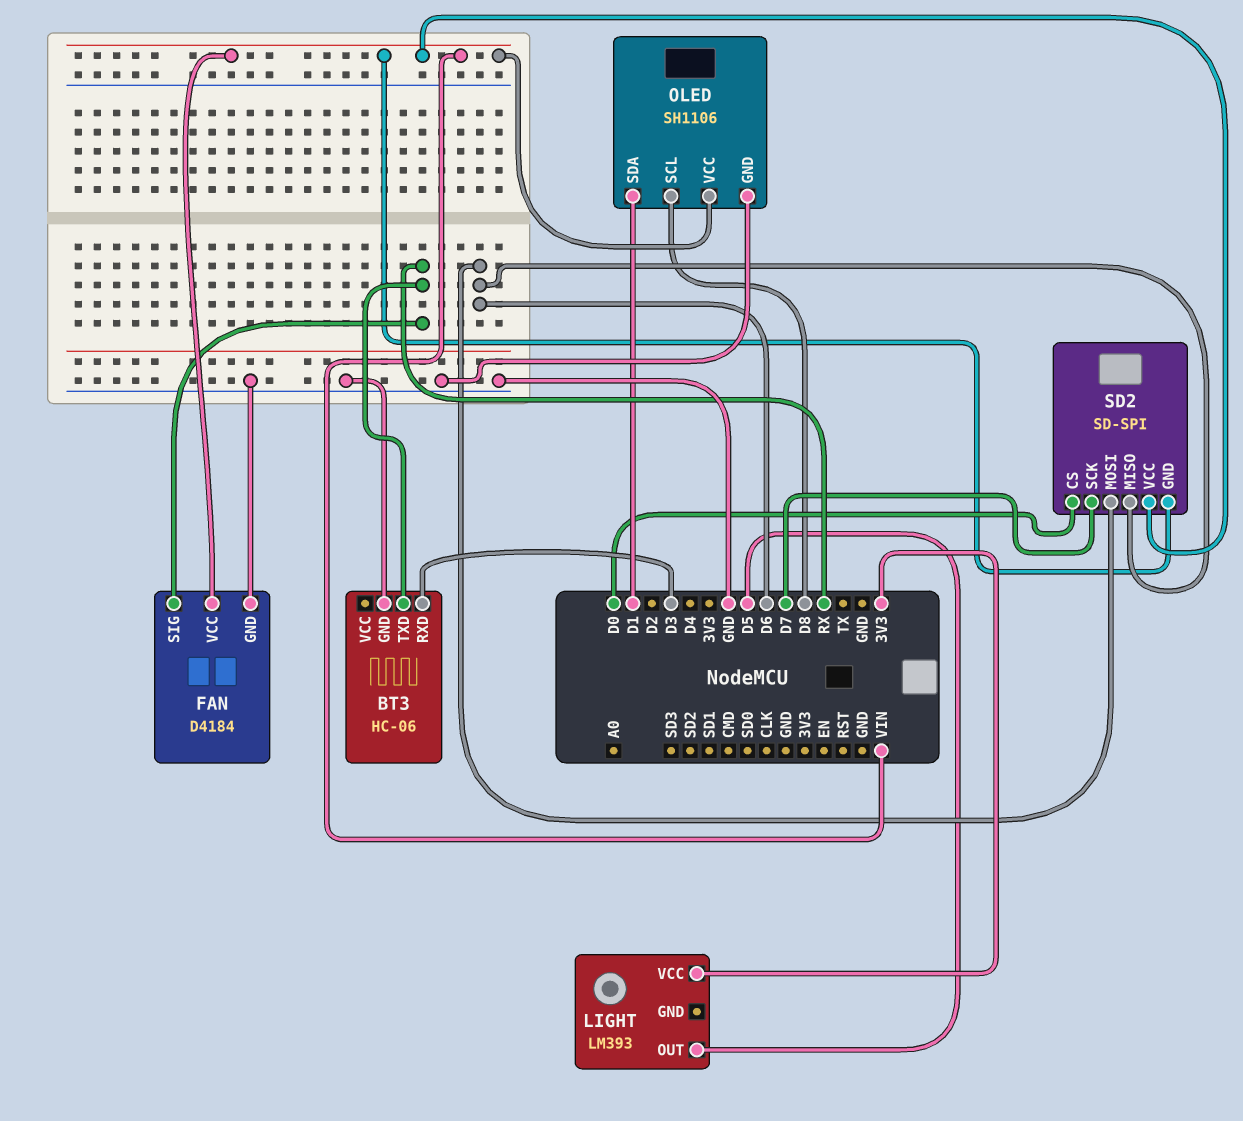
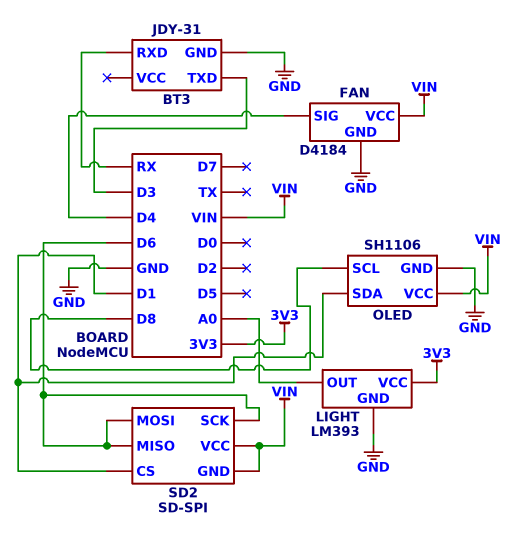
BT3: HC-06 -> JDY-31
BT3 pin RXD: D3 -> RX
BT3 pin TXD: RX -> D3
FAN pin SIG: RX -> D4
LIGHT pin GND: none -> GND
LIGHT pin OUT: D5 -> A0
SD2 pin CS: D0 -> D1
SD2 pin SCK: D7 -> D6

